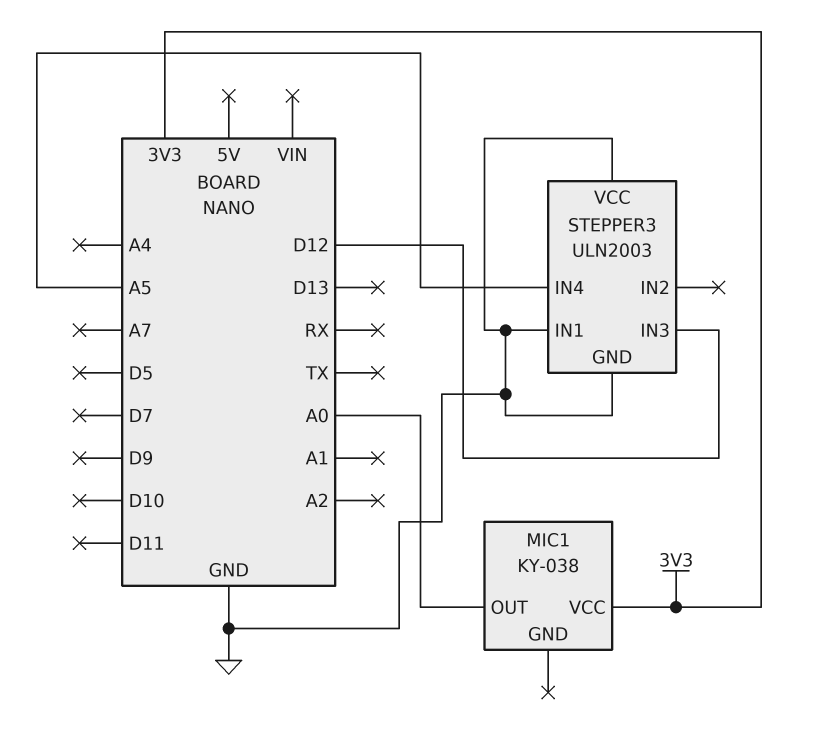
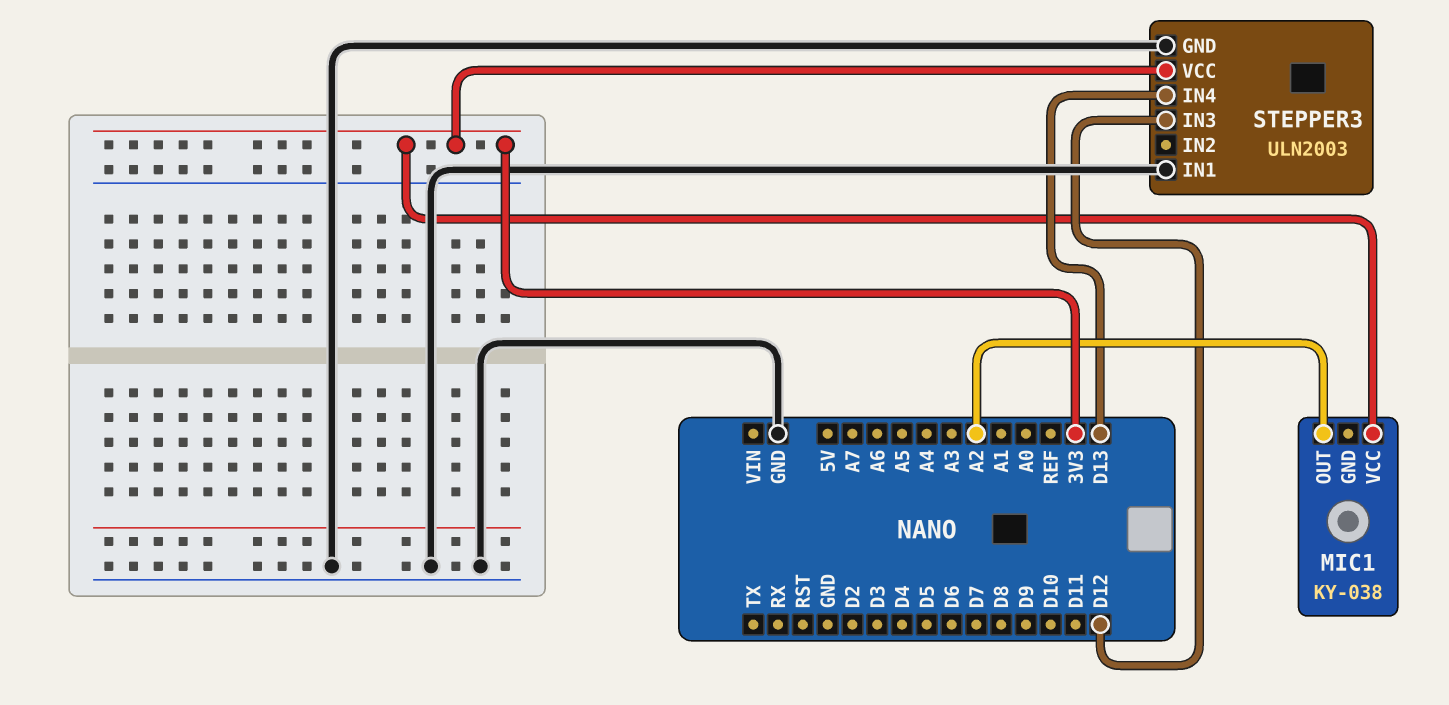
MIC1 pin OUT: A0 -> A2
STEPPER3 pin IN4: A5 -> D13
STEPPER3 pin VCC: GND -> 3V3

